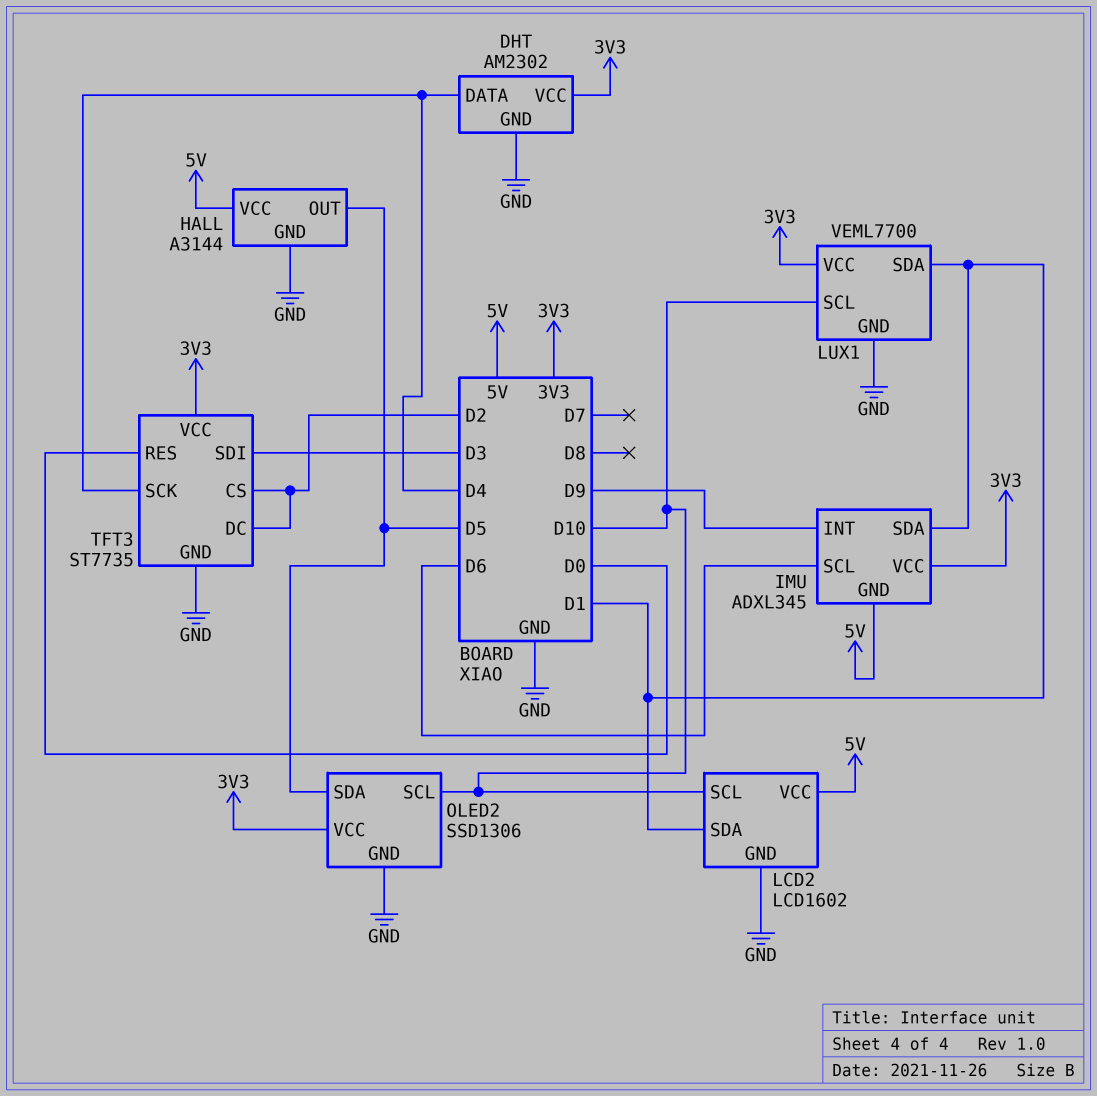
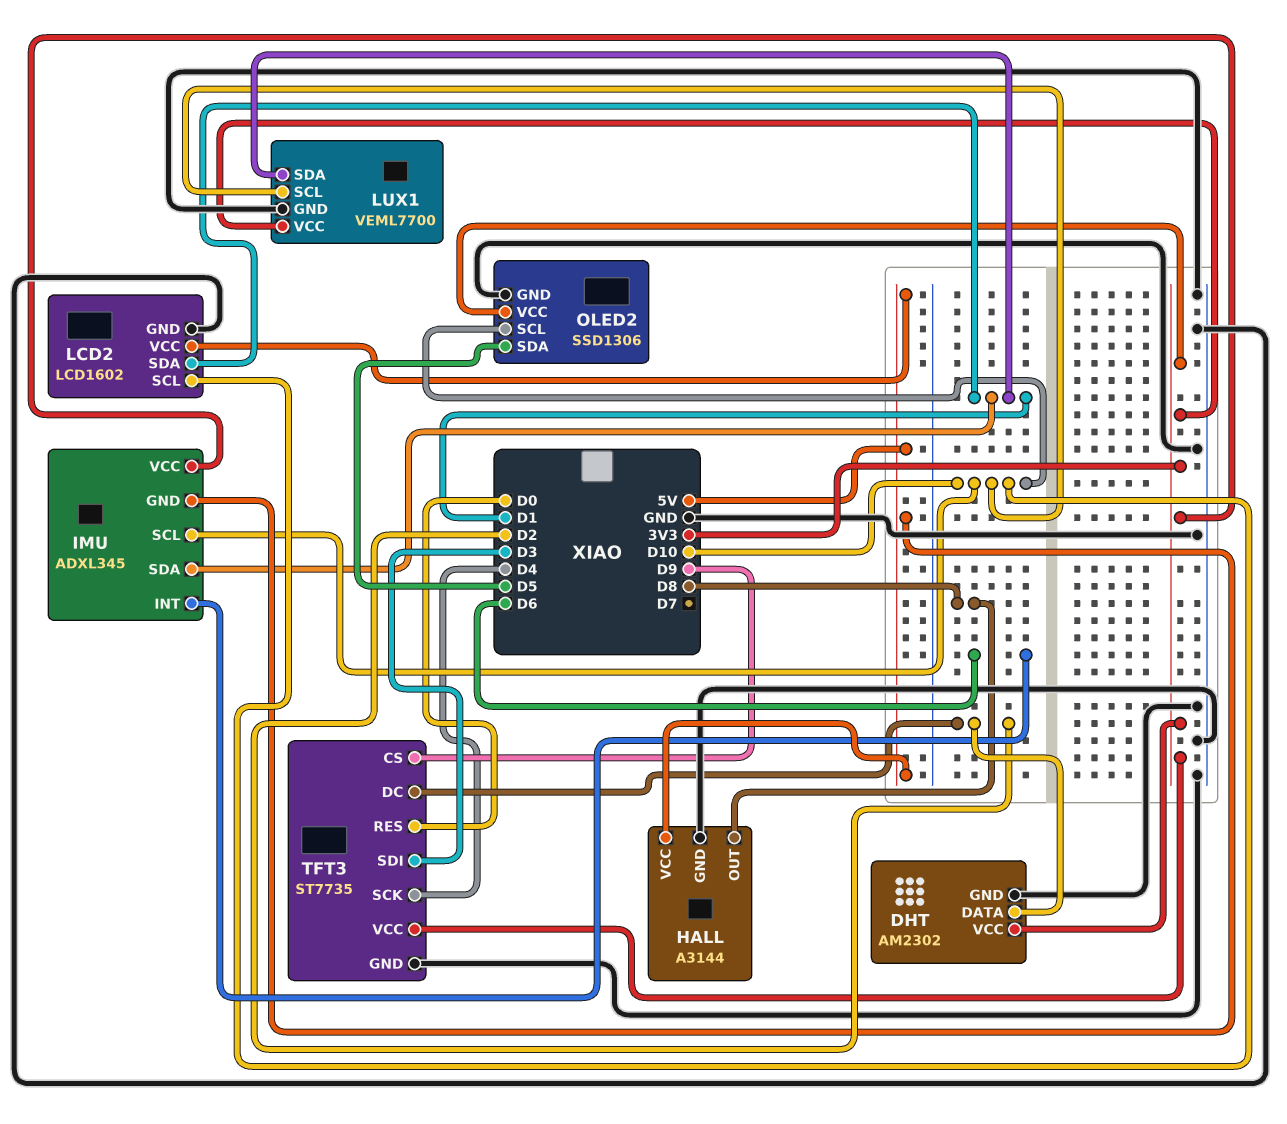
DHT pin DATA: D4 -> D2
HALL pin OUT: D5 -> D8
IMU pin INT: D9 -> D6
IMU pin SCL: D6 -> D10
TFT3 pin CS: D2 -> D9

